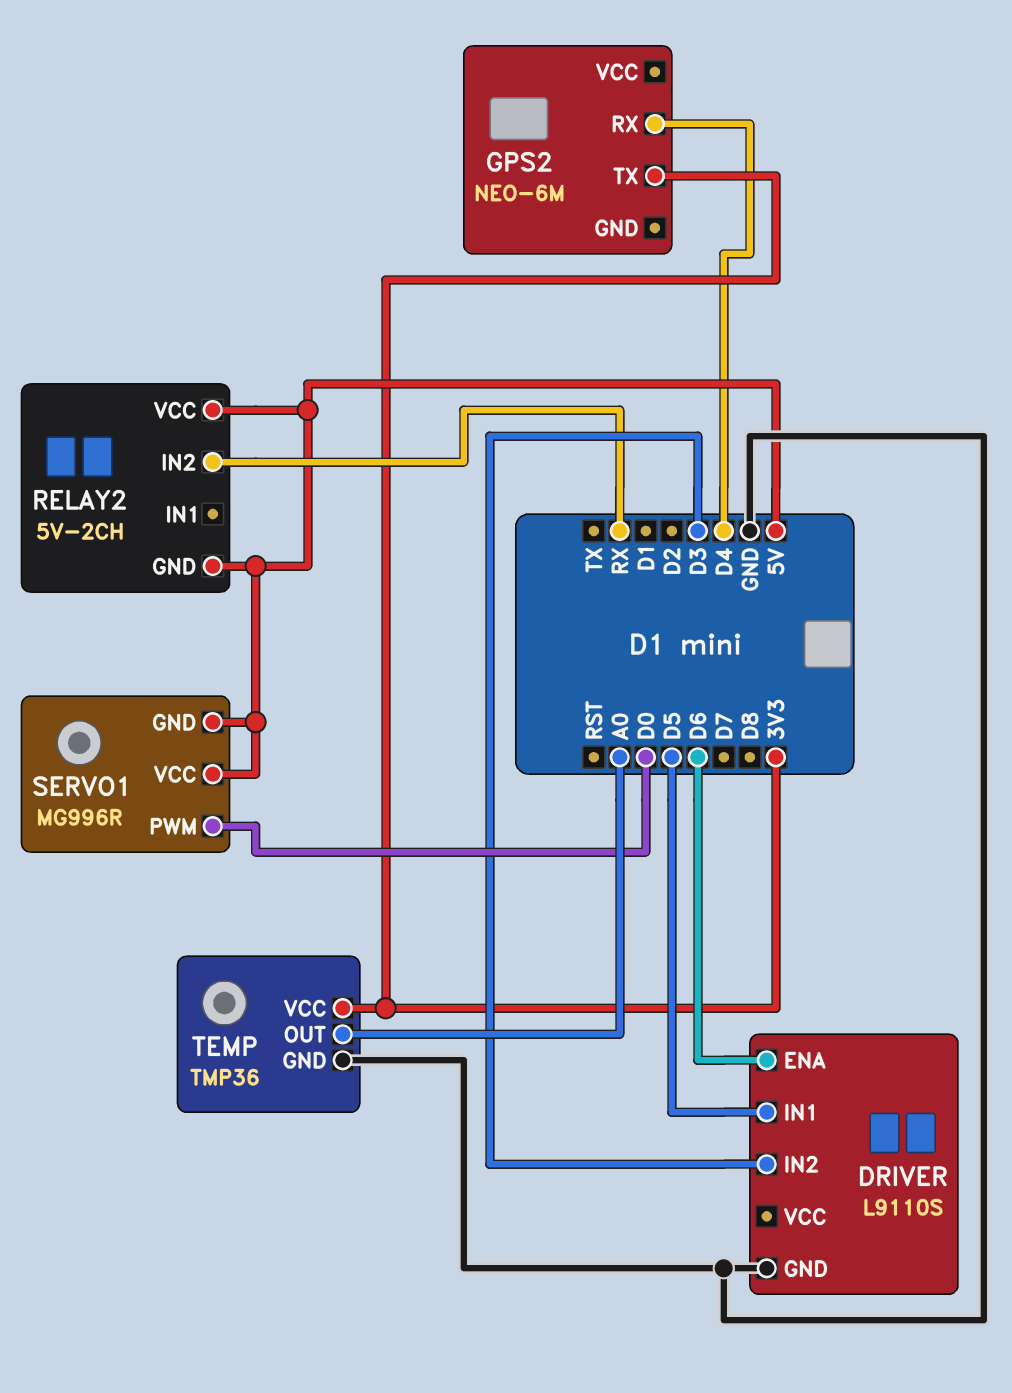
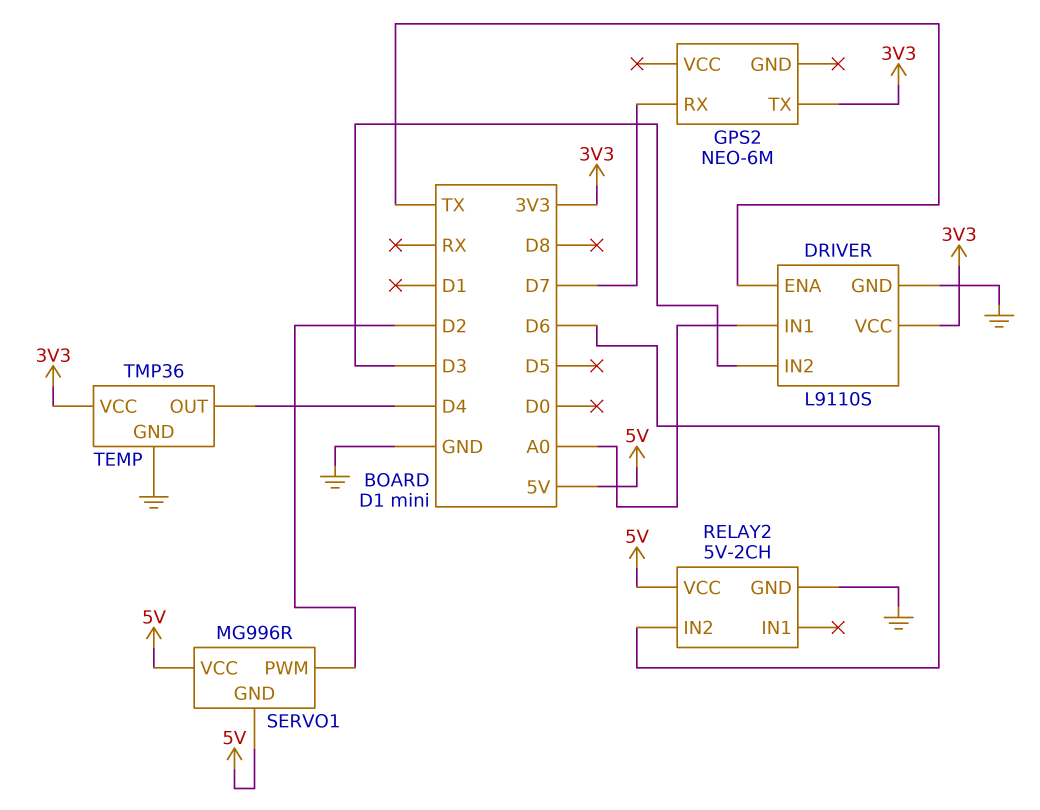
DRIVER pin ENA: D6 -> TX
DRIVER pin IN1: D5 -> A0
DRIVER pin VCC: none -> 3V3
GPS2 pin RX: D4 -> D7
RELAY2 pin GND: 5V -> GND
RELAY2 pin IN2: RX -> D6
SERVO1 pin PWM: D0 -> D2
TEMP pin OUT: A0 -> D4

